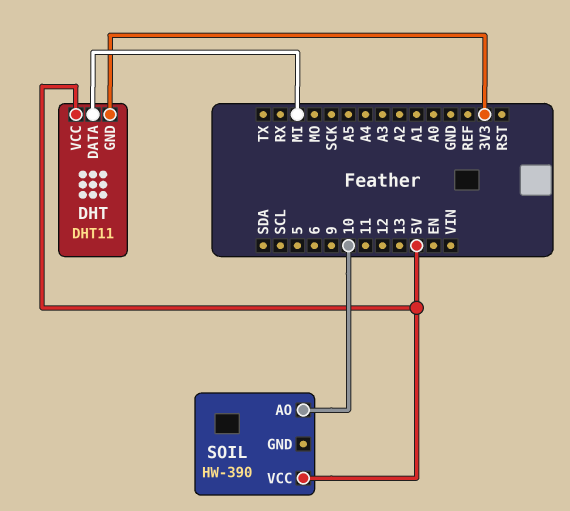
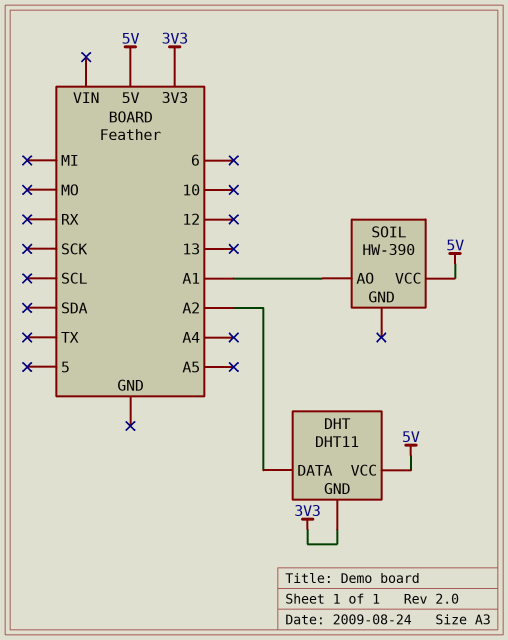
DHT pin DATA: MI -> A2
SOIL pin AO: 10 -> A1

